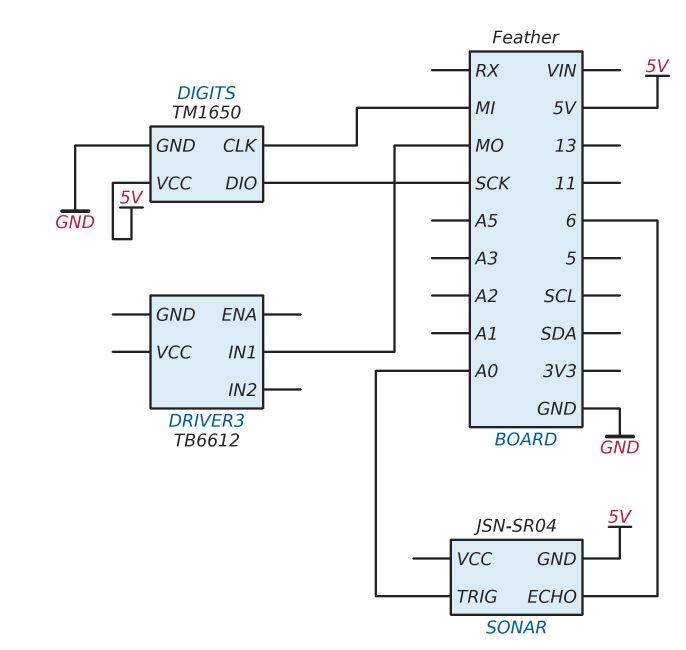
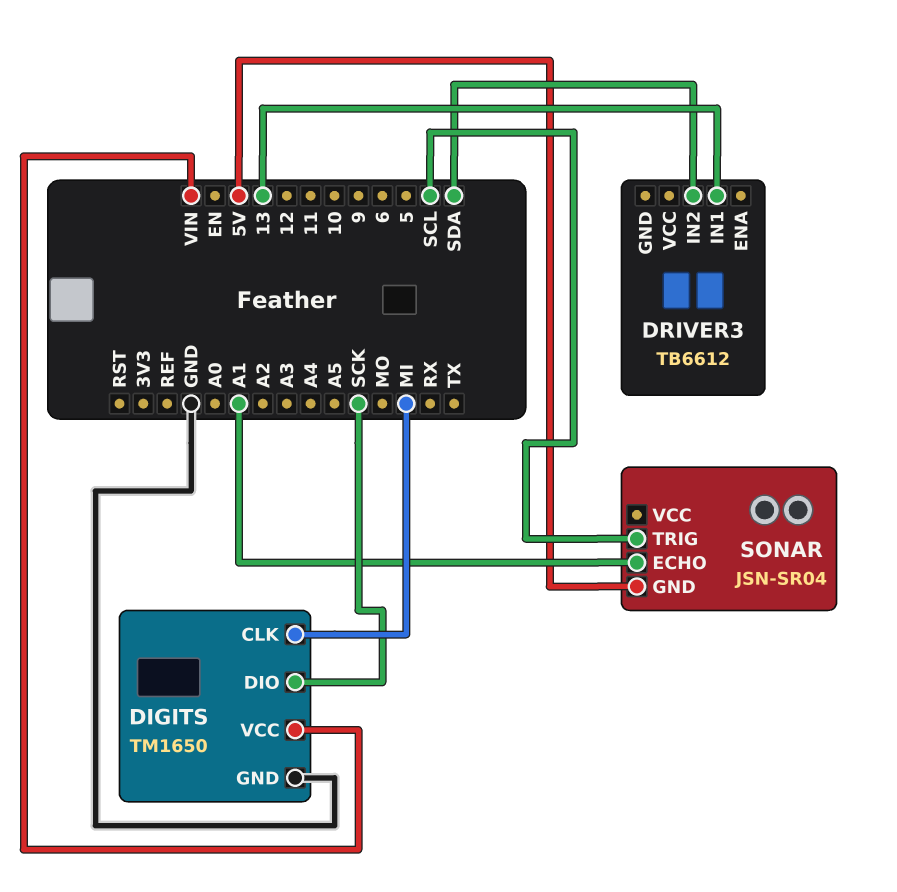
DIGITS pin VCC: 5V -> VIN
DRIVER3 pin IN1: MO -> 13
DRIVER3 pin IN2: none -> SDA
SONAR pin ECHO: 6 -> A1
SONAR pin TRIG: A0 -> SCL

